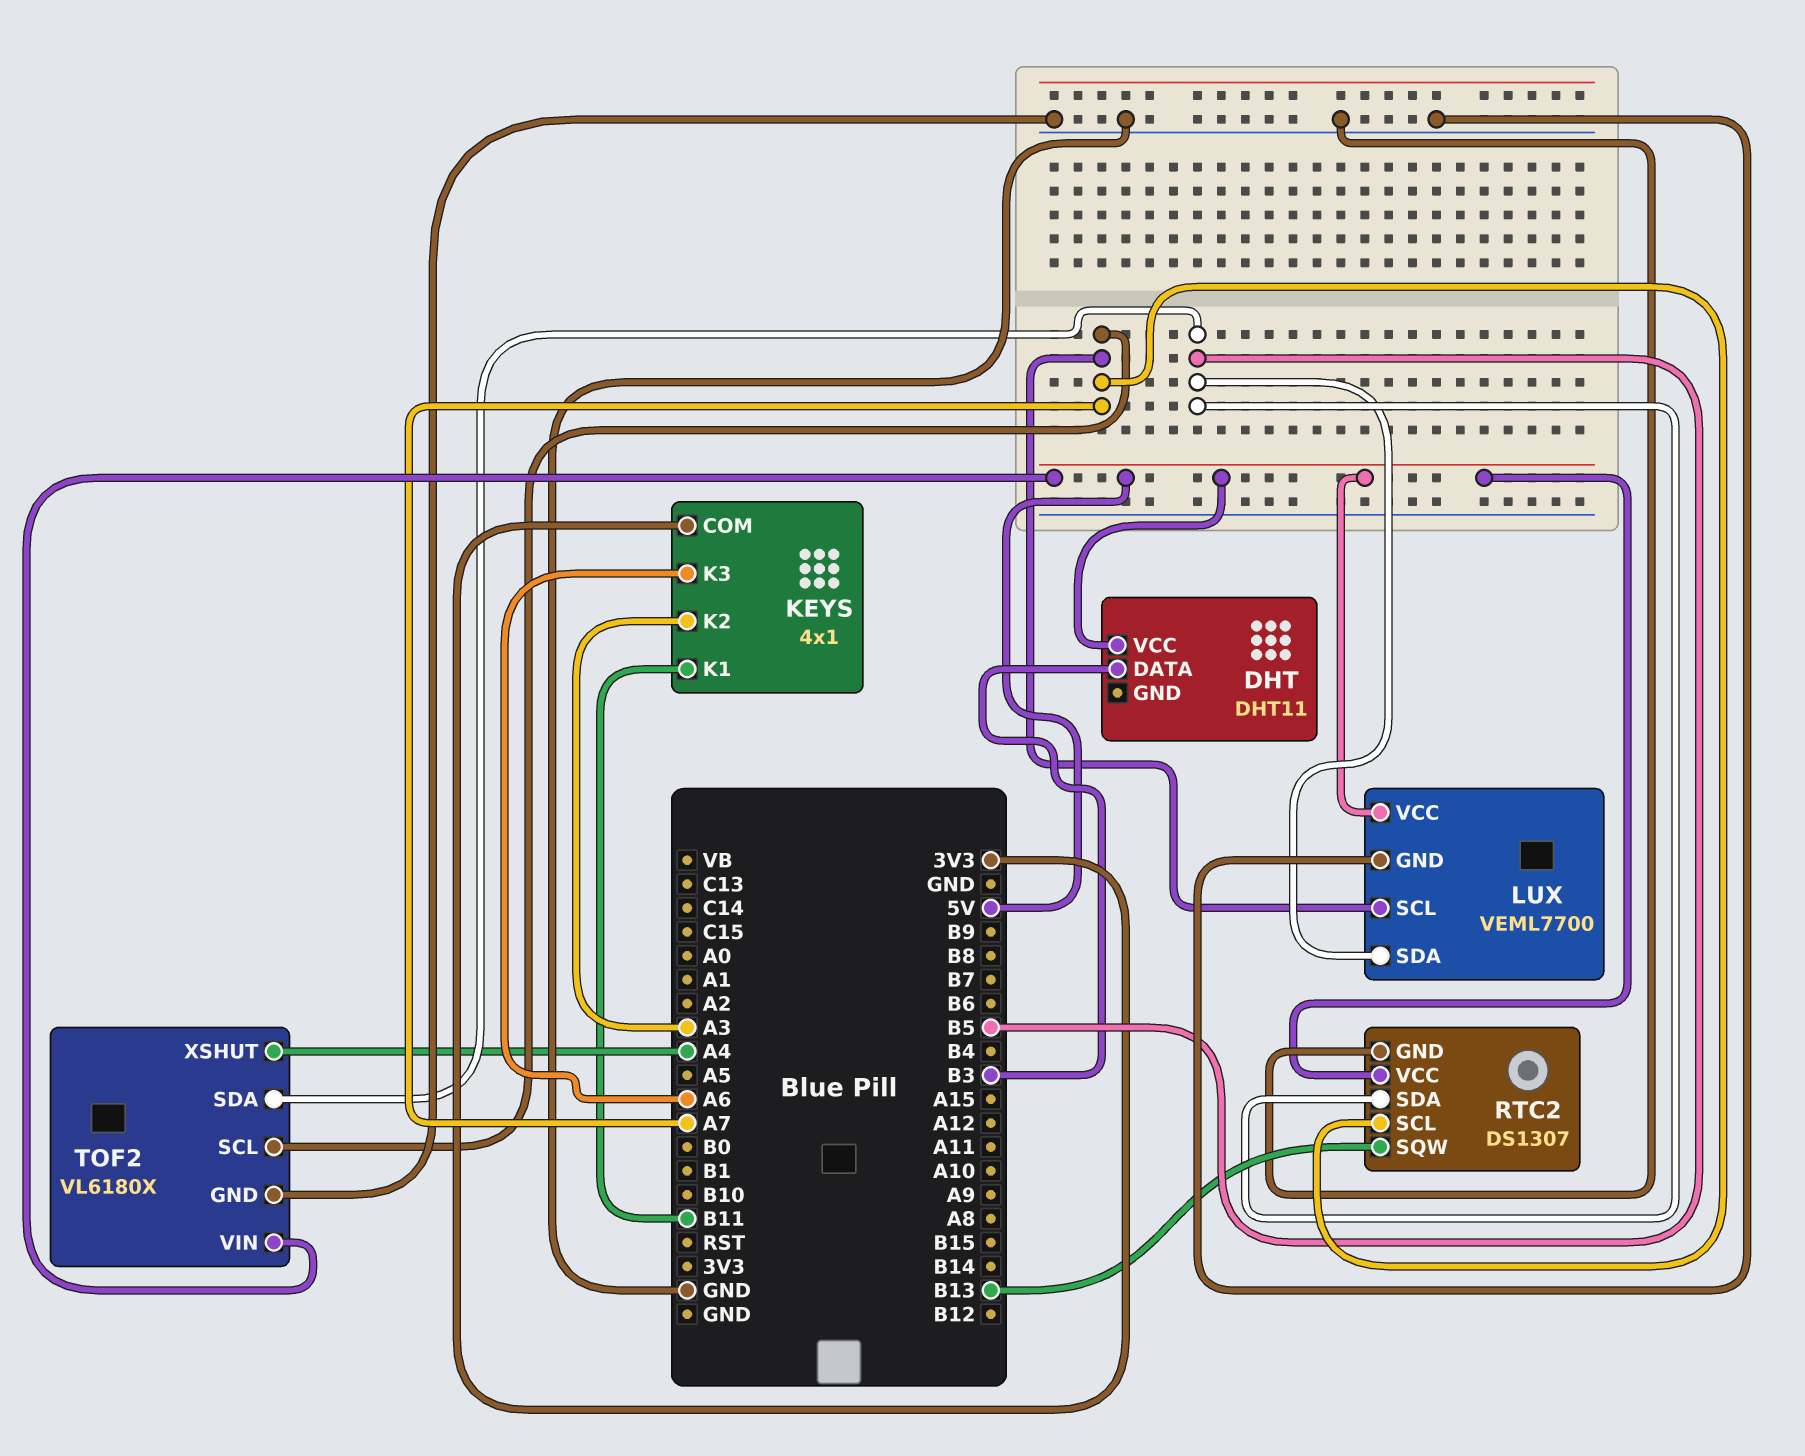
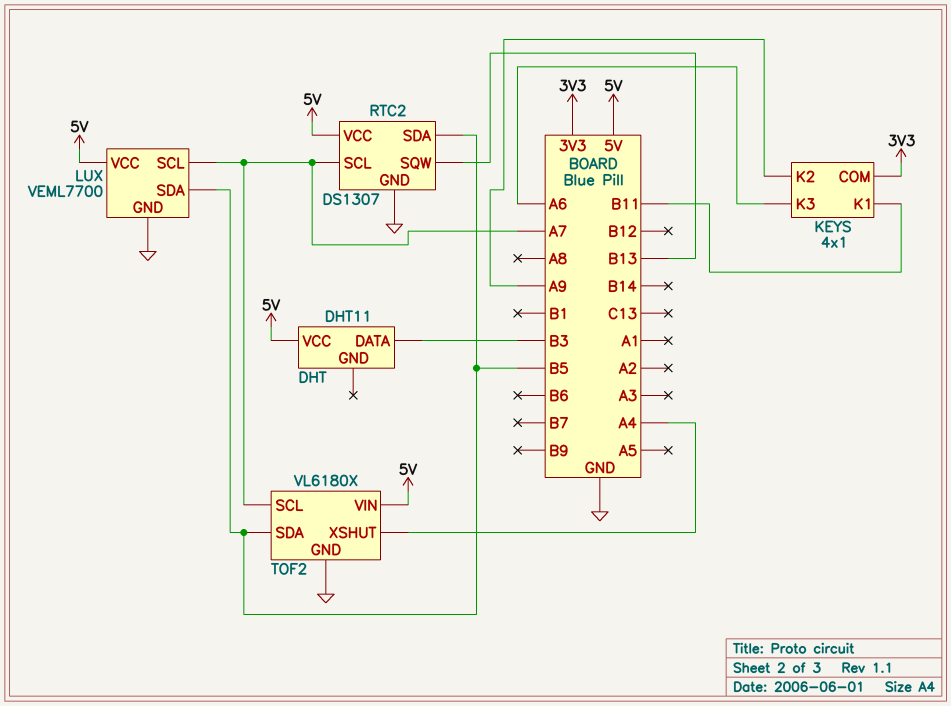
KEYS pin K2: A3 -> A9

